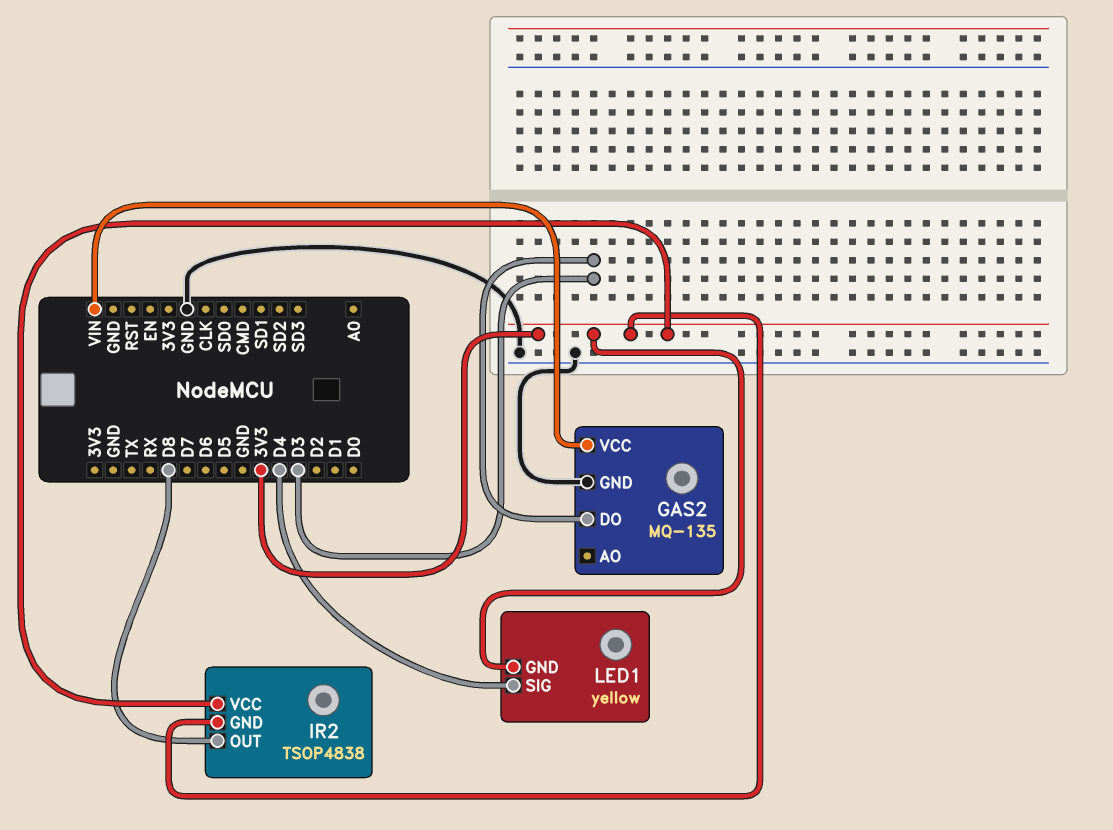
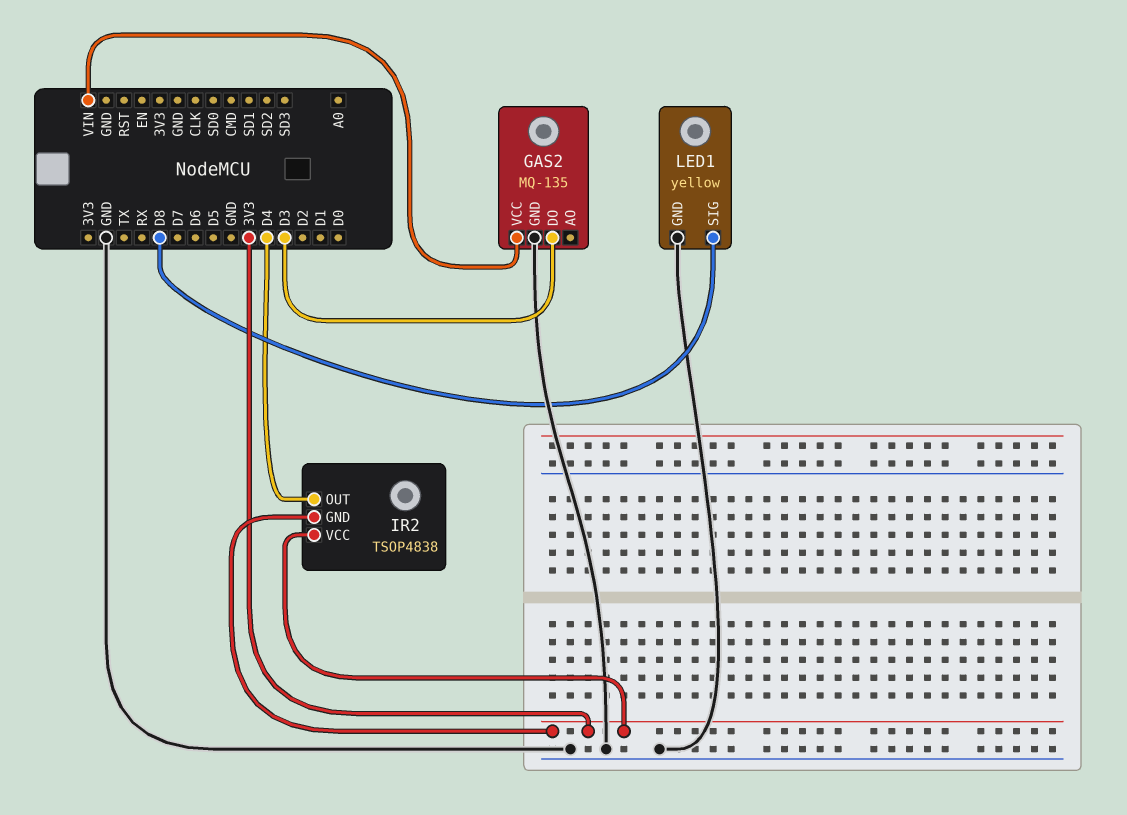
IR2 pin OUT: D8 -> D4
LED1 pin GND: 3V3 -> GND
LED1 pin SIG: D4 -> D8

